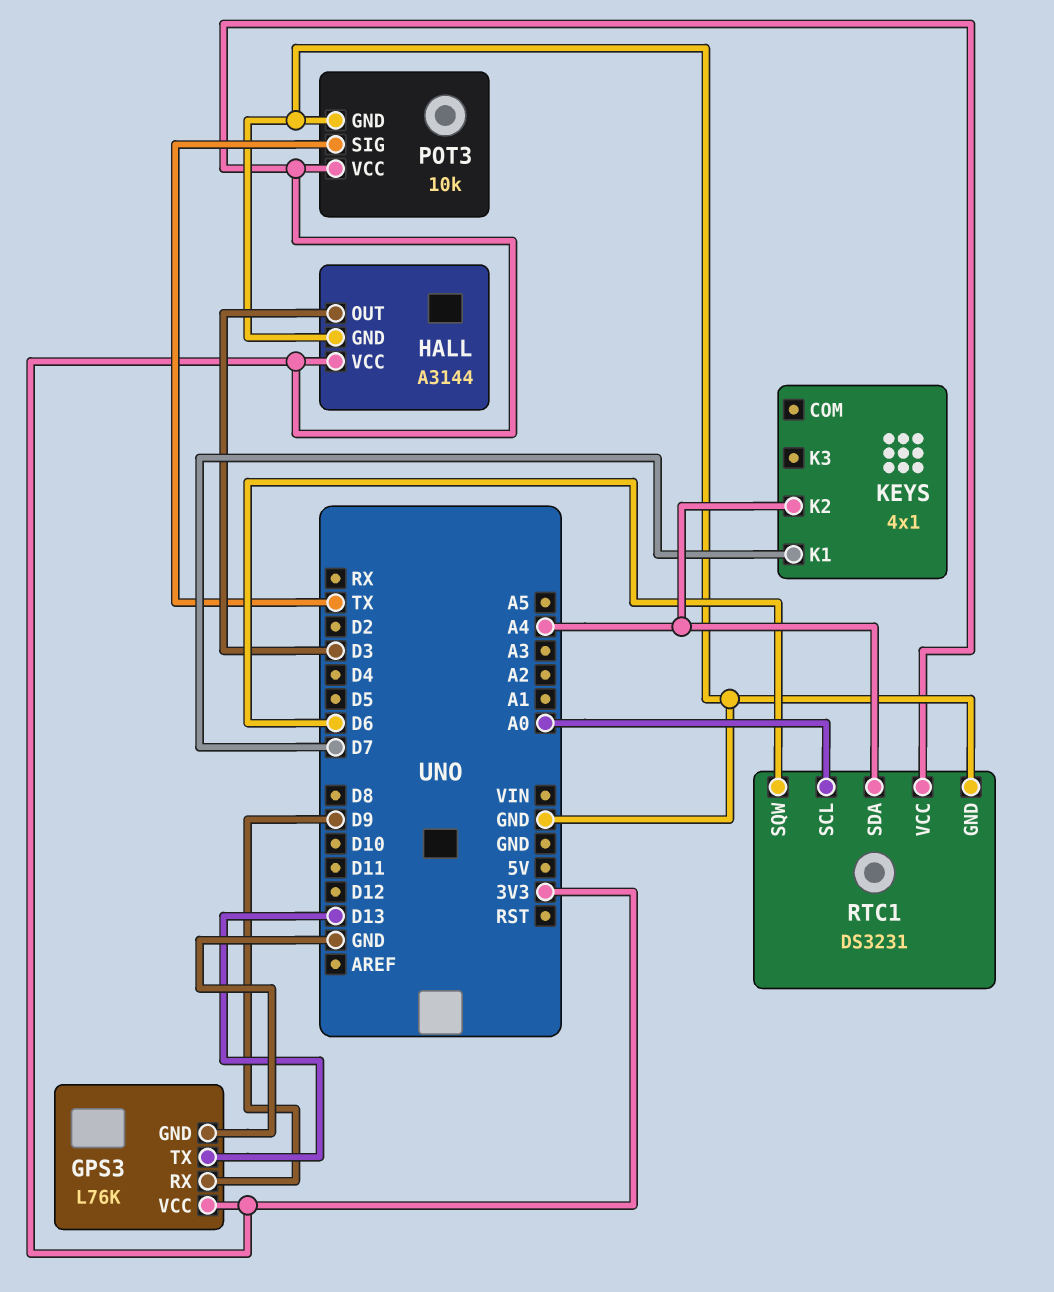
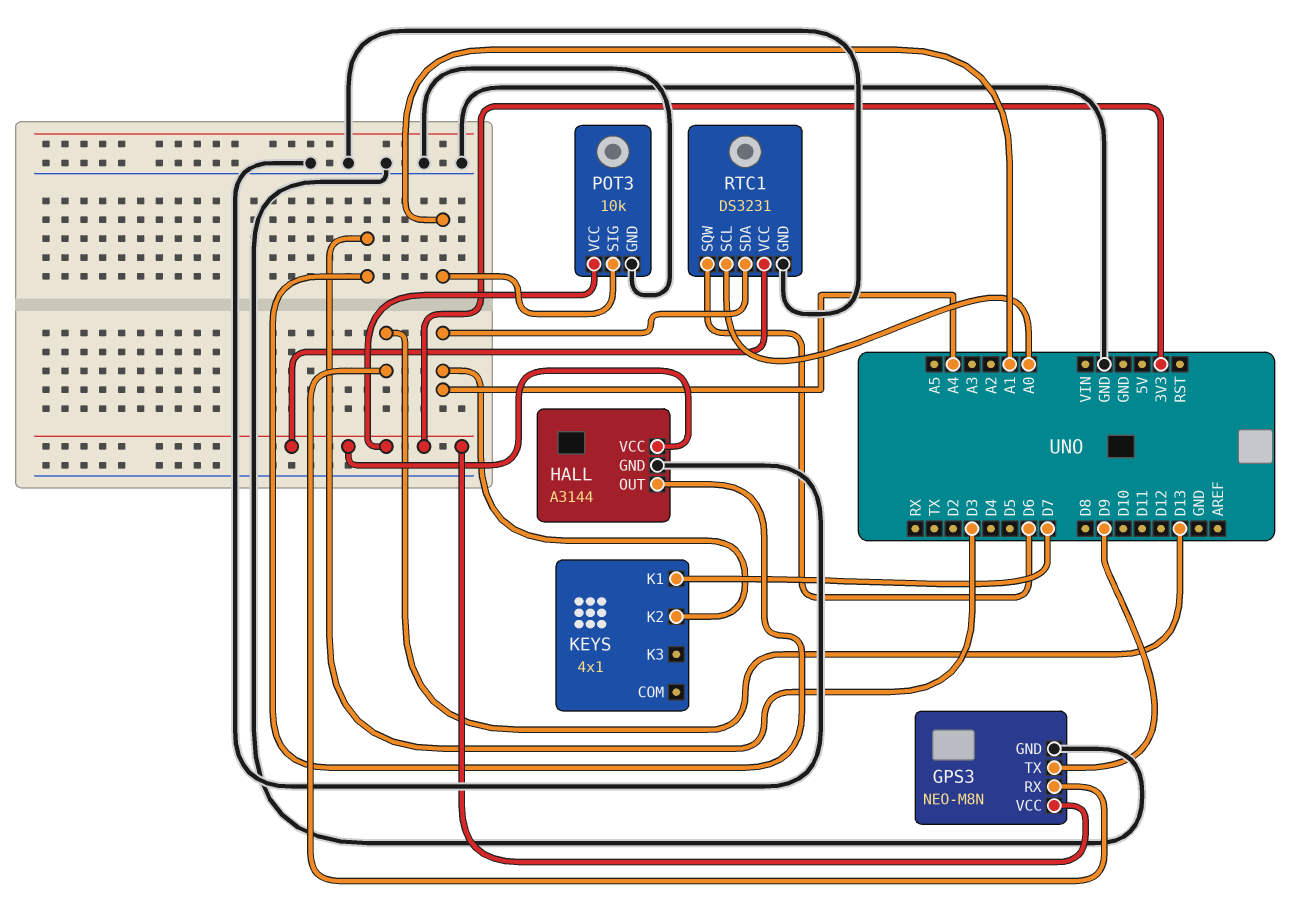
GPS3: L76K -> NEO-M8N
GPS3 pin RX: D9 -> D13
GPS3 pin TX: D13 -> D9
POT3 pin SIG: TX -> A1

